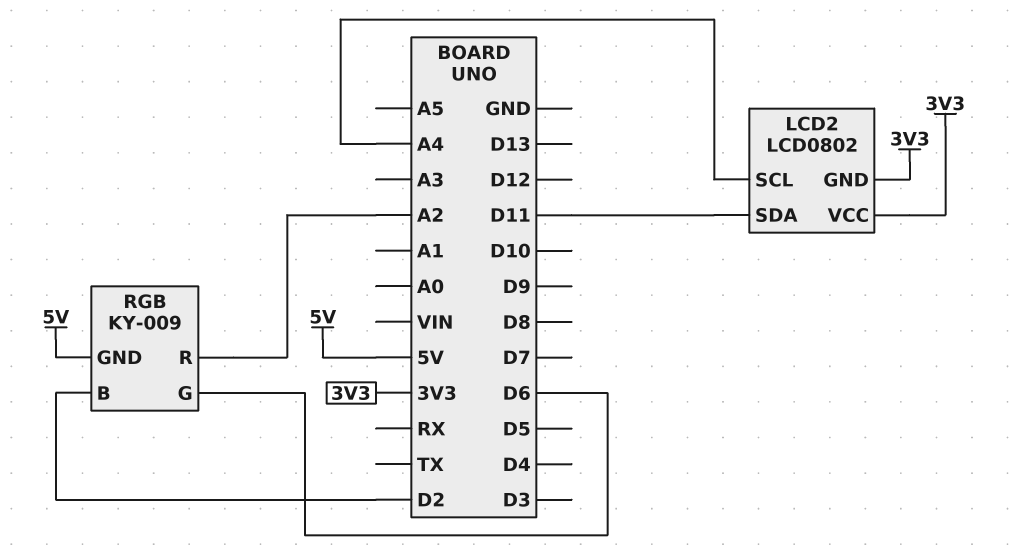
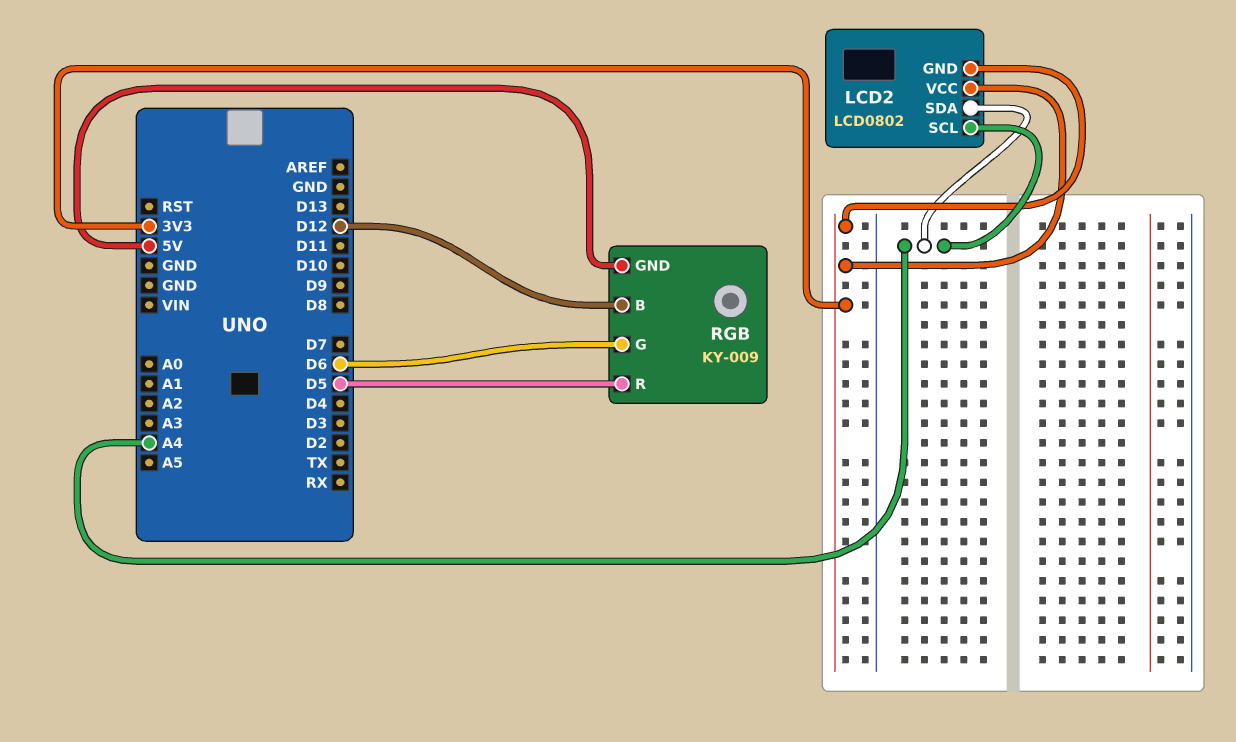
LCD2 pin SDA: D11 -> A4
RGB pin B: D2 -> D12
RGB pin R: A2 -> D5

